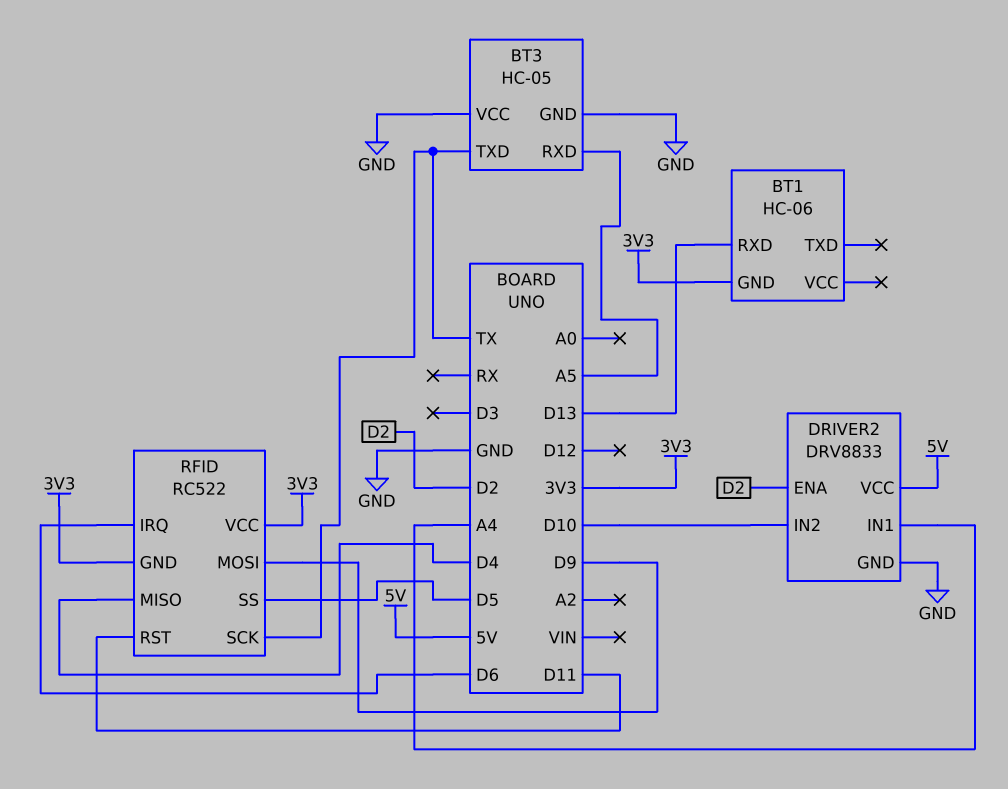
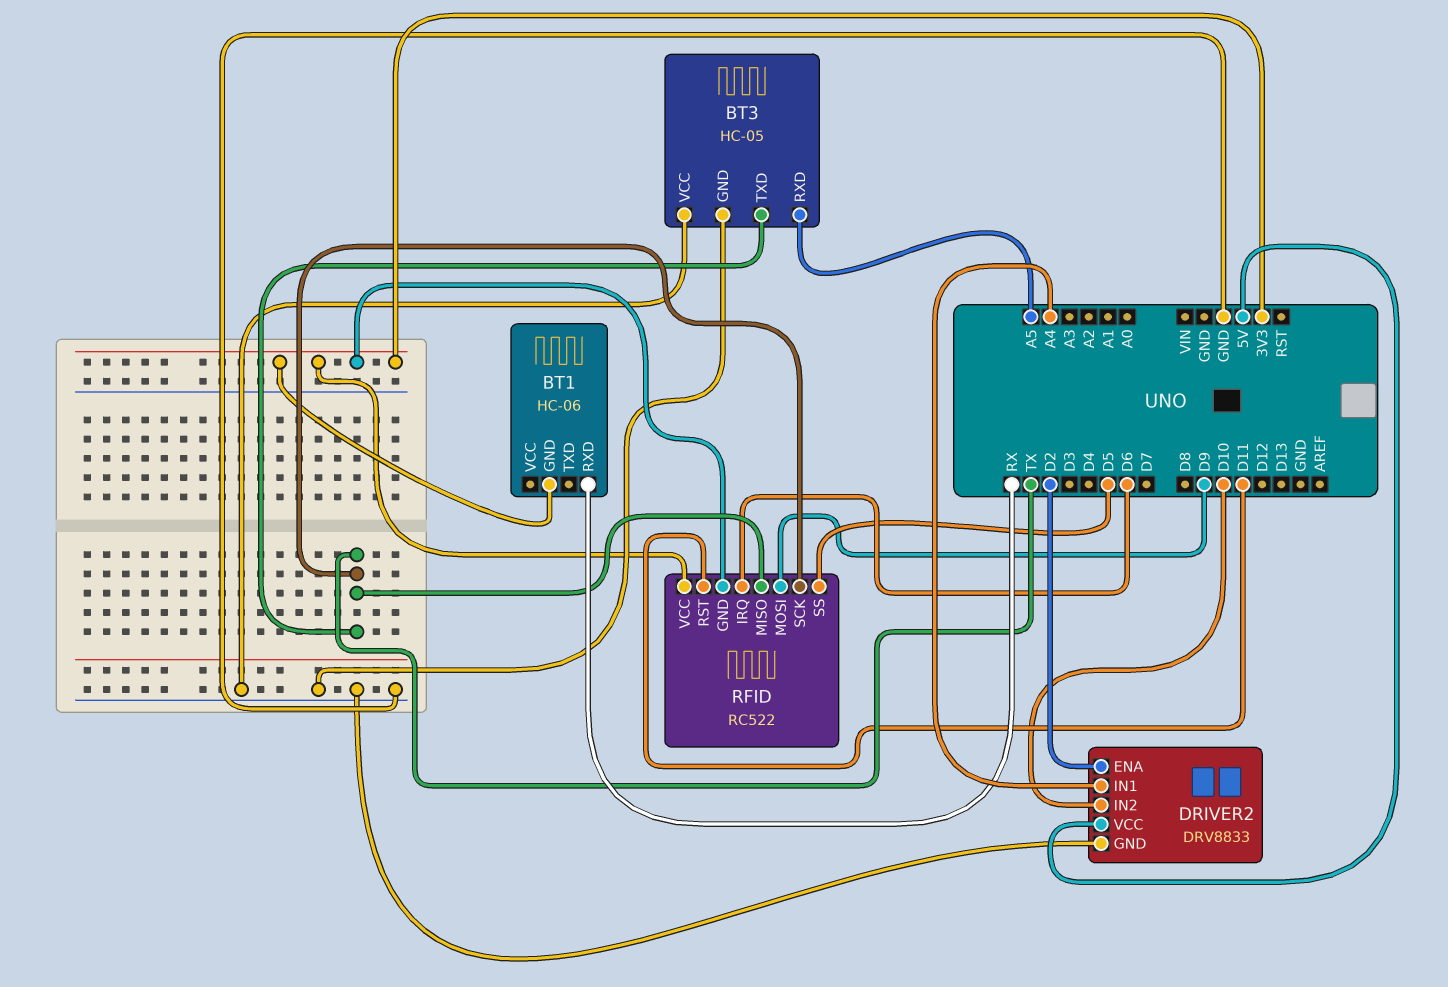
BT1 pin RXD: D13 -> RX
RFID pin MISO: D4 -> TX

